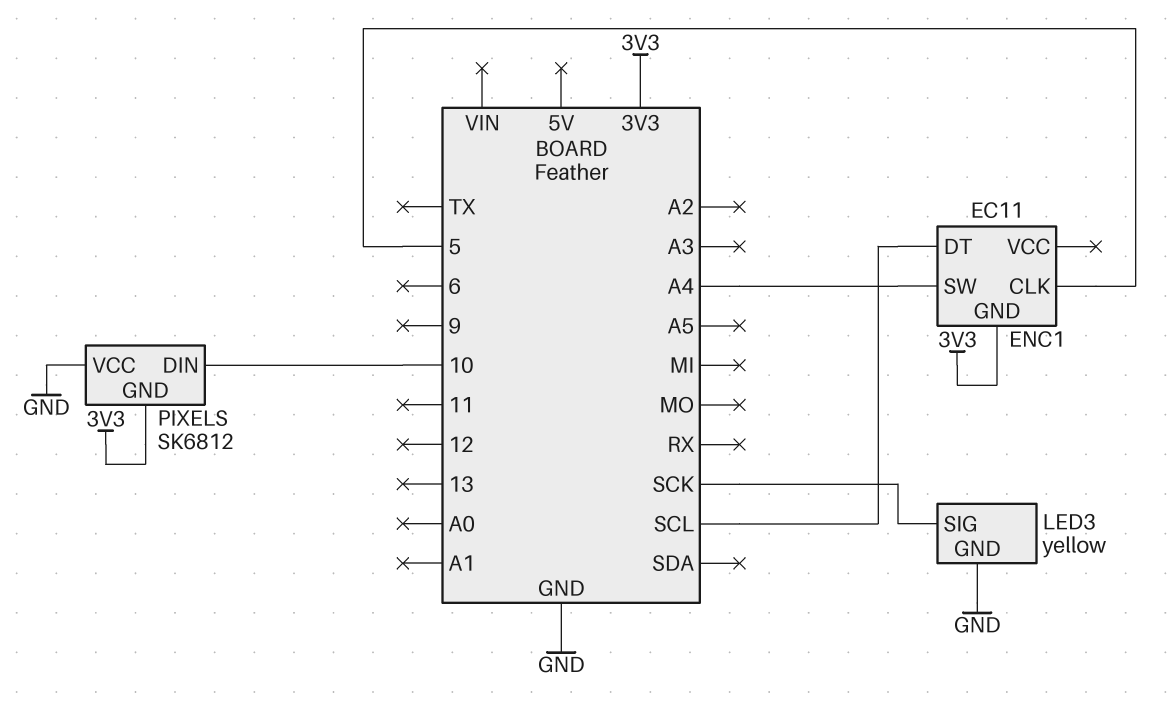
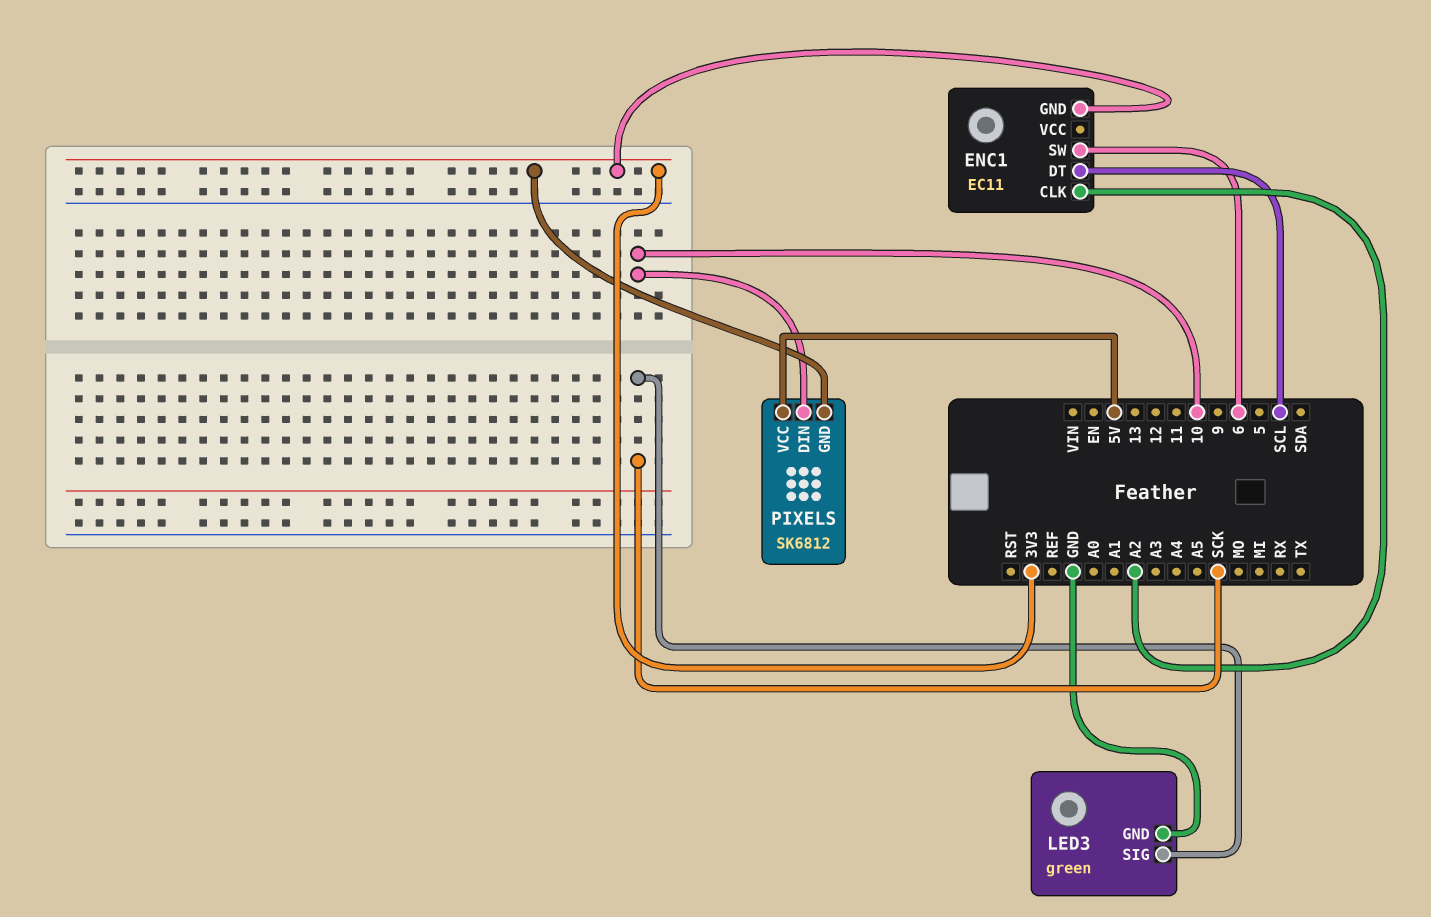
ENC1 pin CLK: 5 -> A2
ENC1 pin SW: A4 -> 6
LED3: yellow -> green
PIXELS pin VCC: GND -> 5V

